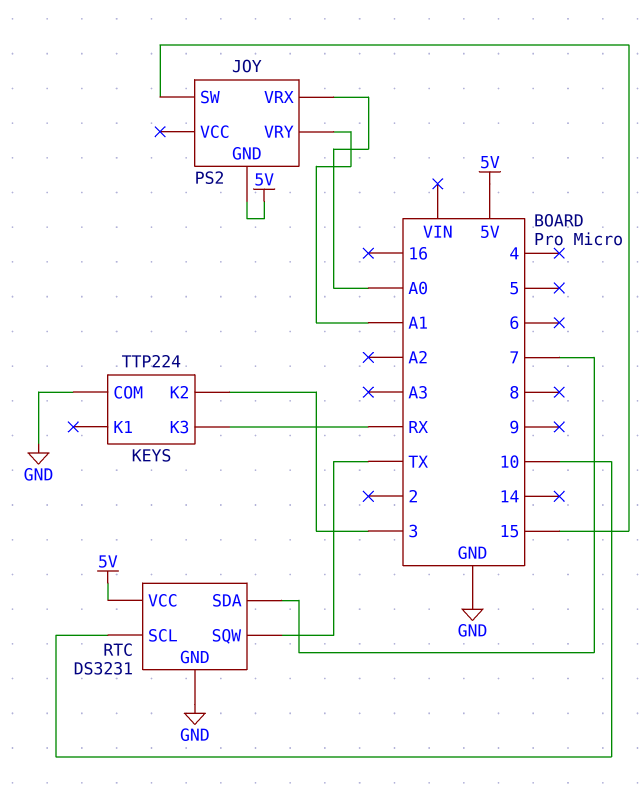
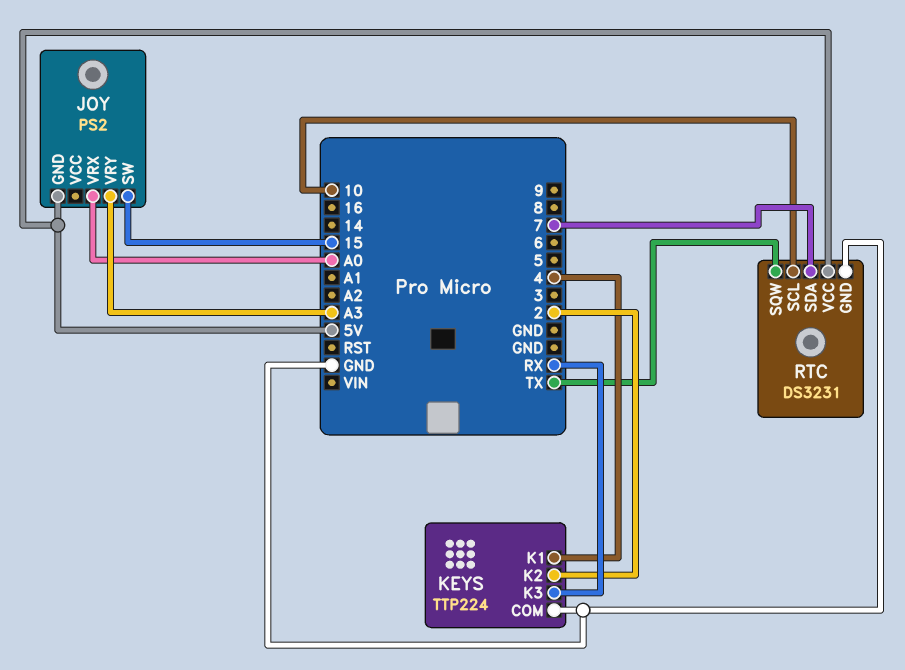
JOY pin VRY: A1 -> A3
KEYS pin K1: none -> 4
KEYS pin K2: 3 -> 2

